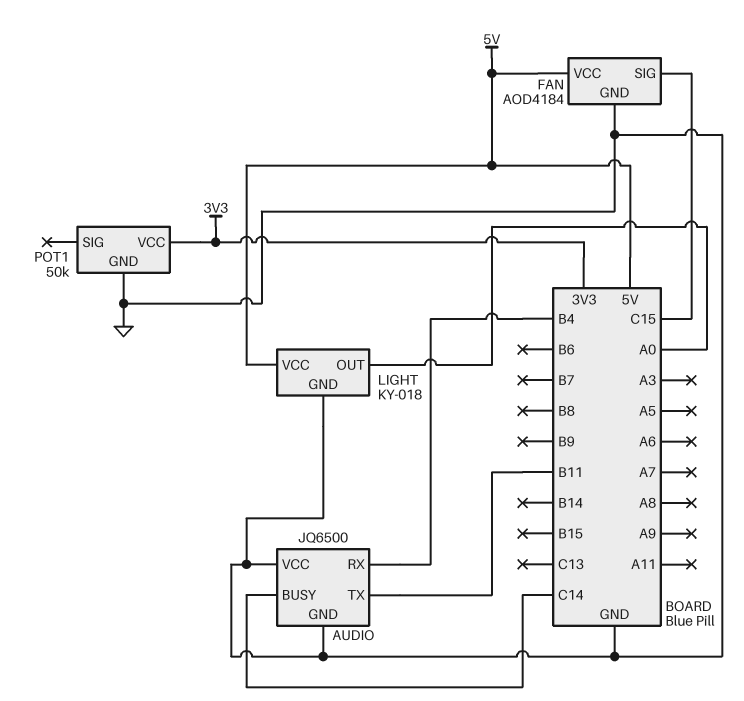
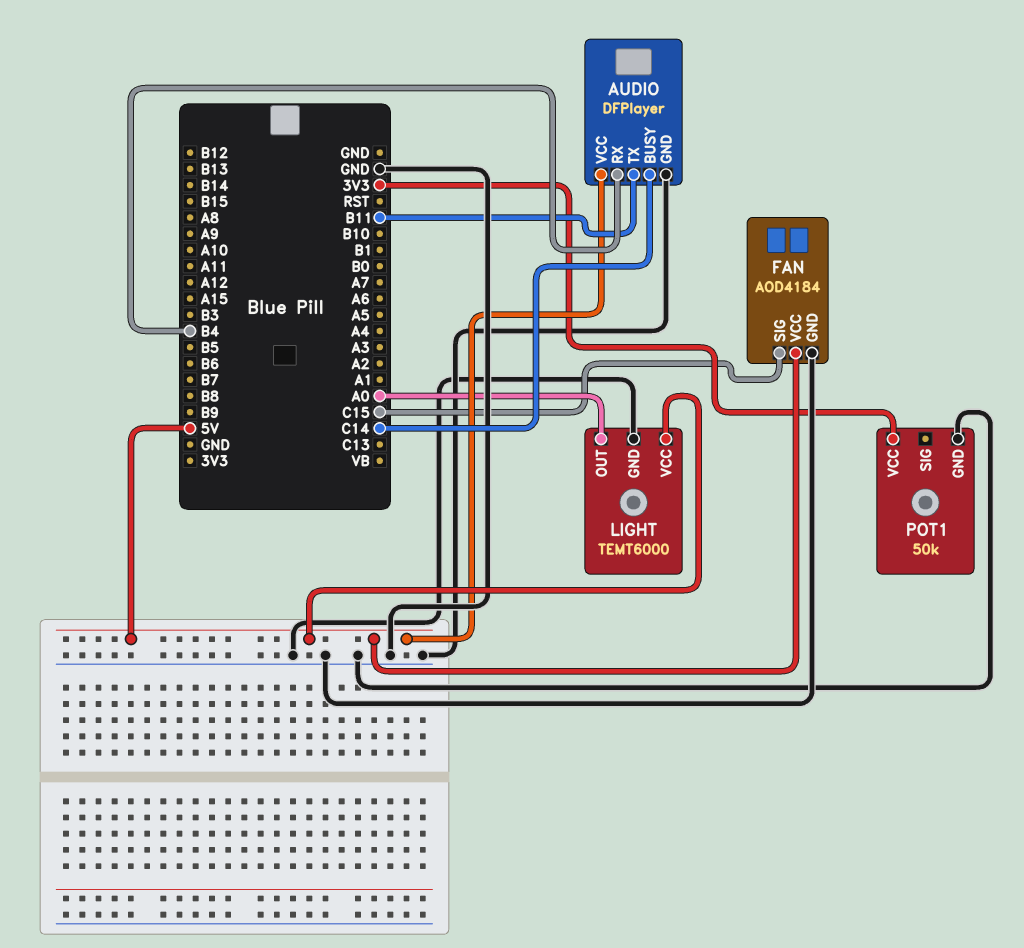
AUDIO: JQ6500 -> DFPlayer
AUDIO pin VCC: GND -> 5V
LIGHT: KY-018 -> TEMT6000

